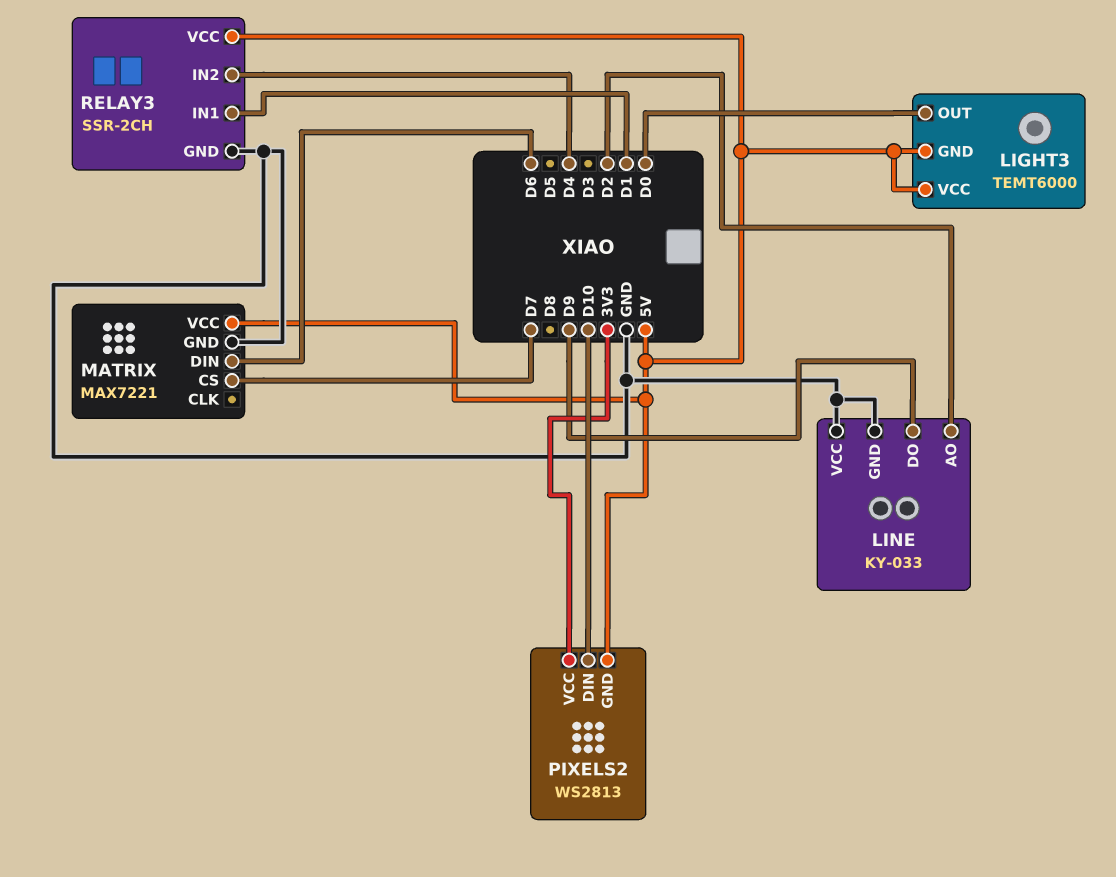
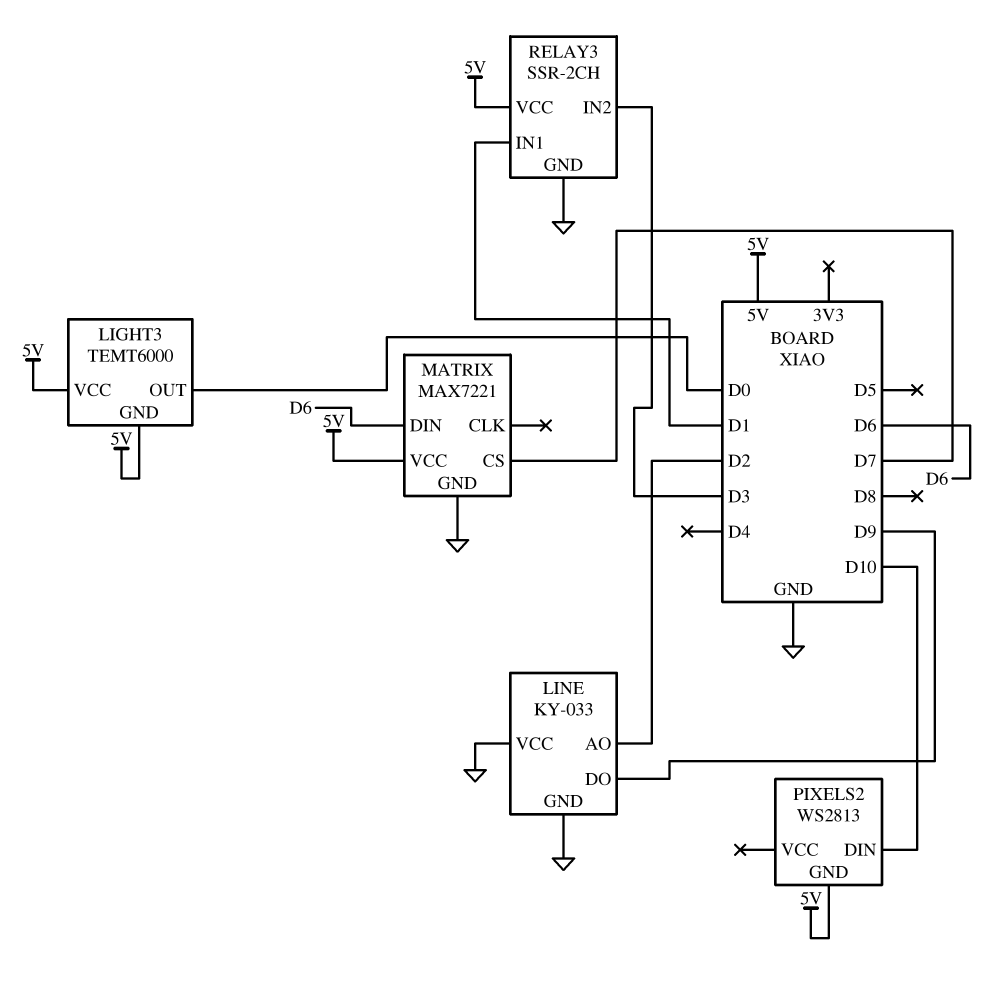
PIXELS2 pin VCC: 3V3 -> none
RELAY3 pin IN2: D4 -> D3

